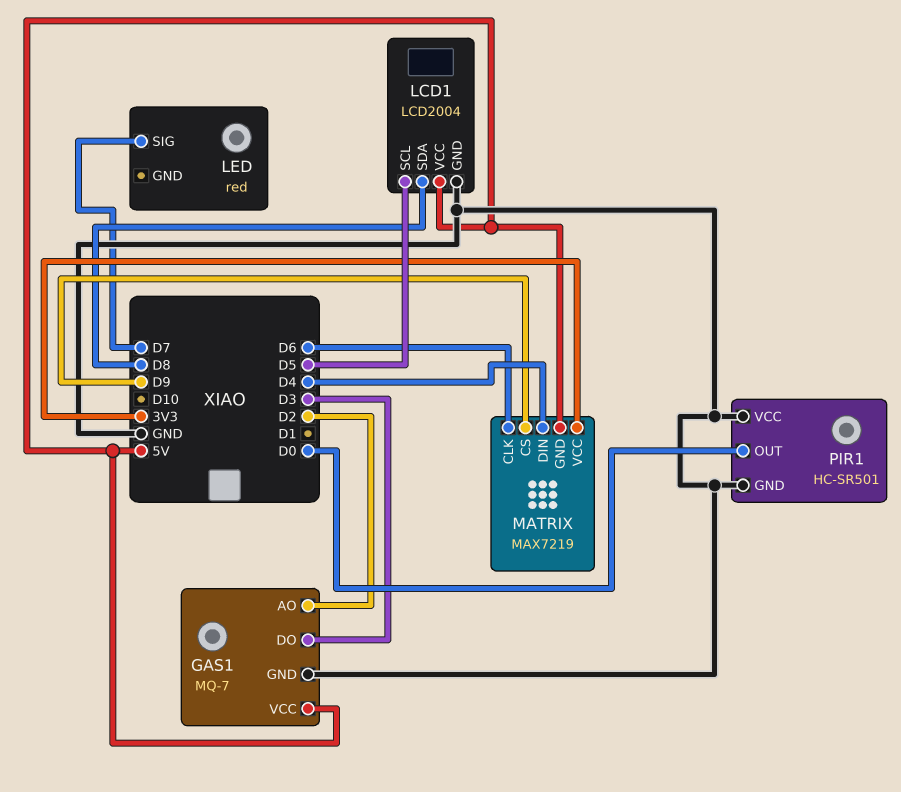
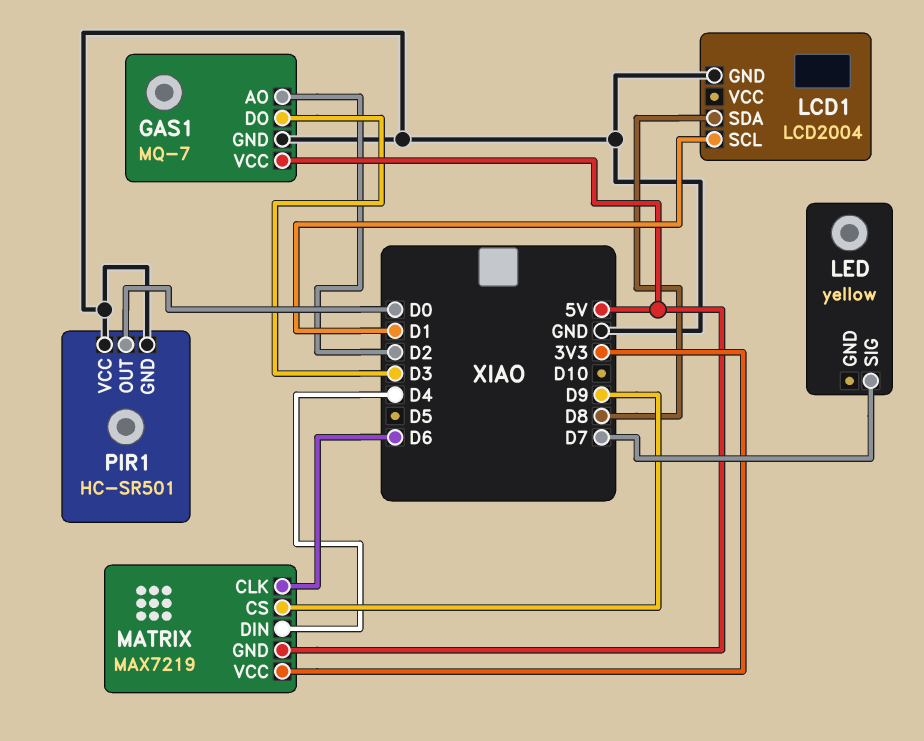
LCD1 pin SCL: D5 -> D1
LCD1 pin VCC: 5V -> none
LED: red -> yellow

